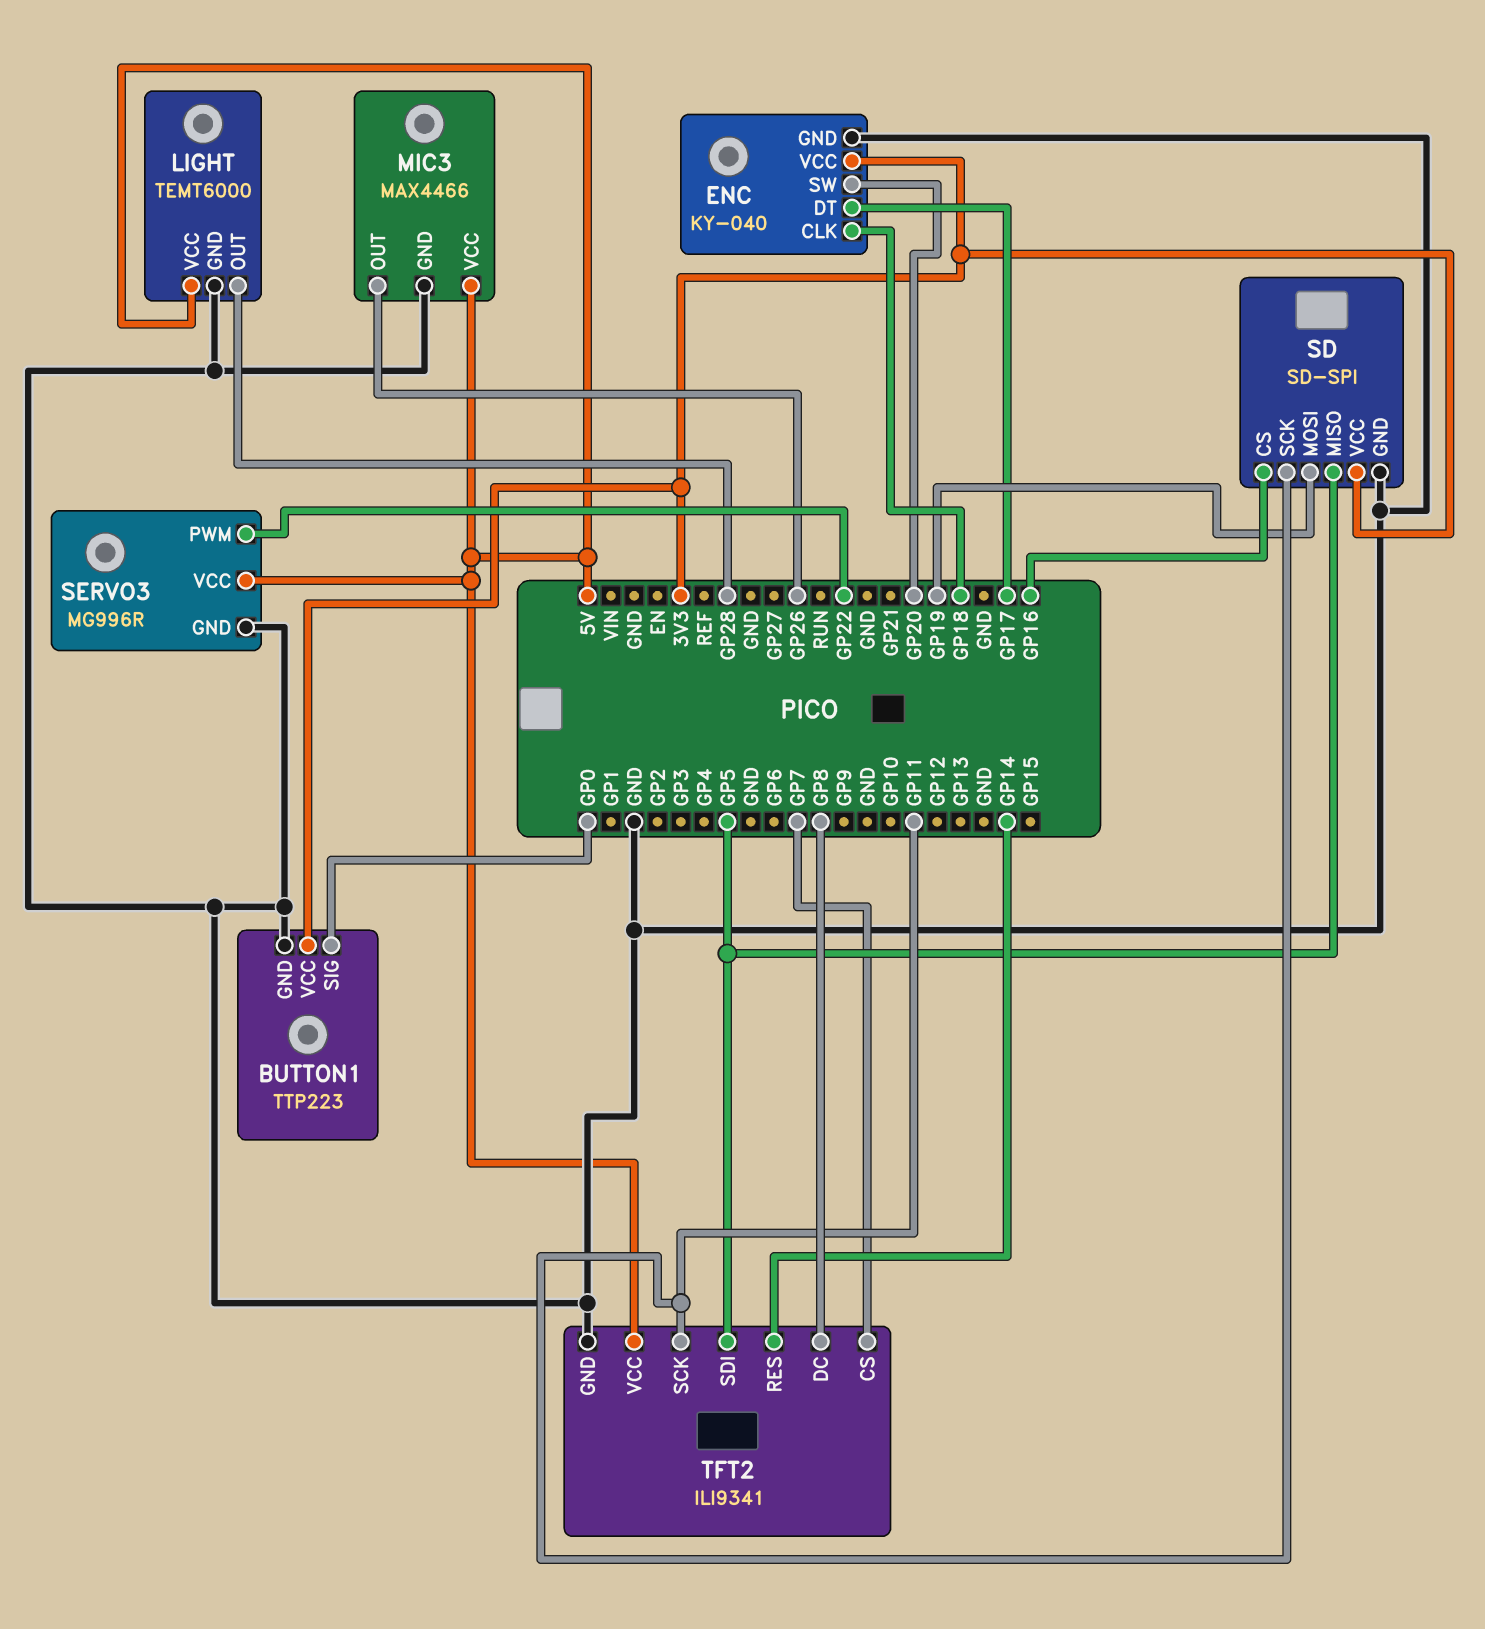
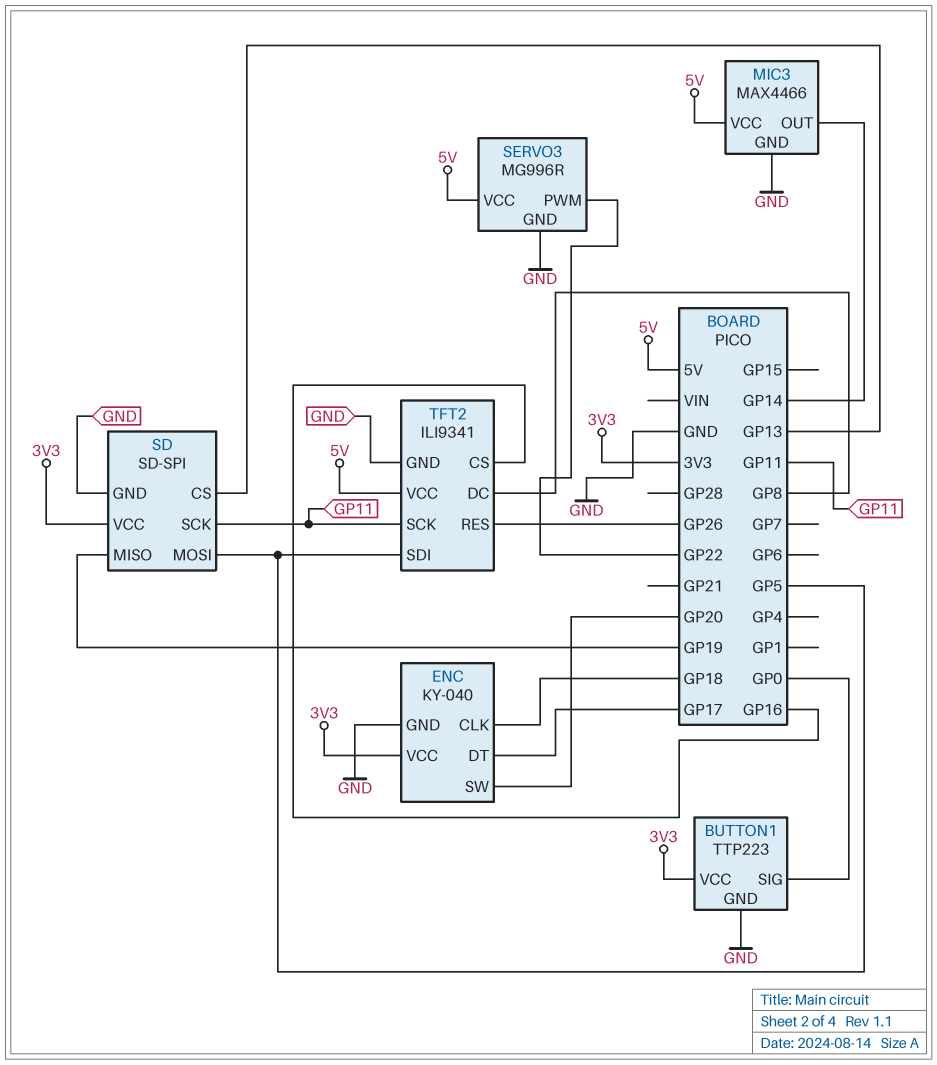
LIGHT: TEMT6000 -> none
LIGHT pin GND: GND -> none
LIGHT pin OUT: GP28 -> none
LIGHT pin VCC: 5V -> none
MIC3 pin OUT: GP26 -> GP14
SD pin CS: GP16 -> GP13
SD pin MISO: GP5 -> GP19
SD pin MOSI: GP19 -> GP5
TFT2 pin CS: GP7 -> GP16
TFT2 pin RES: GP14 -> GP26

